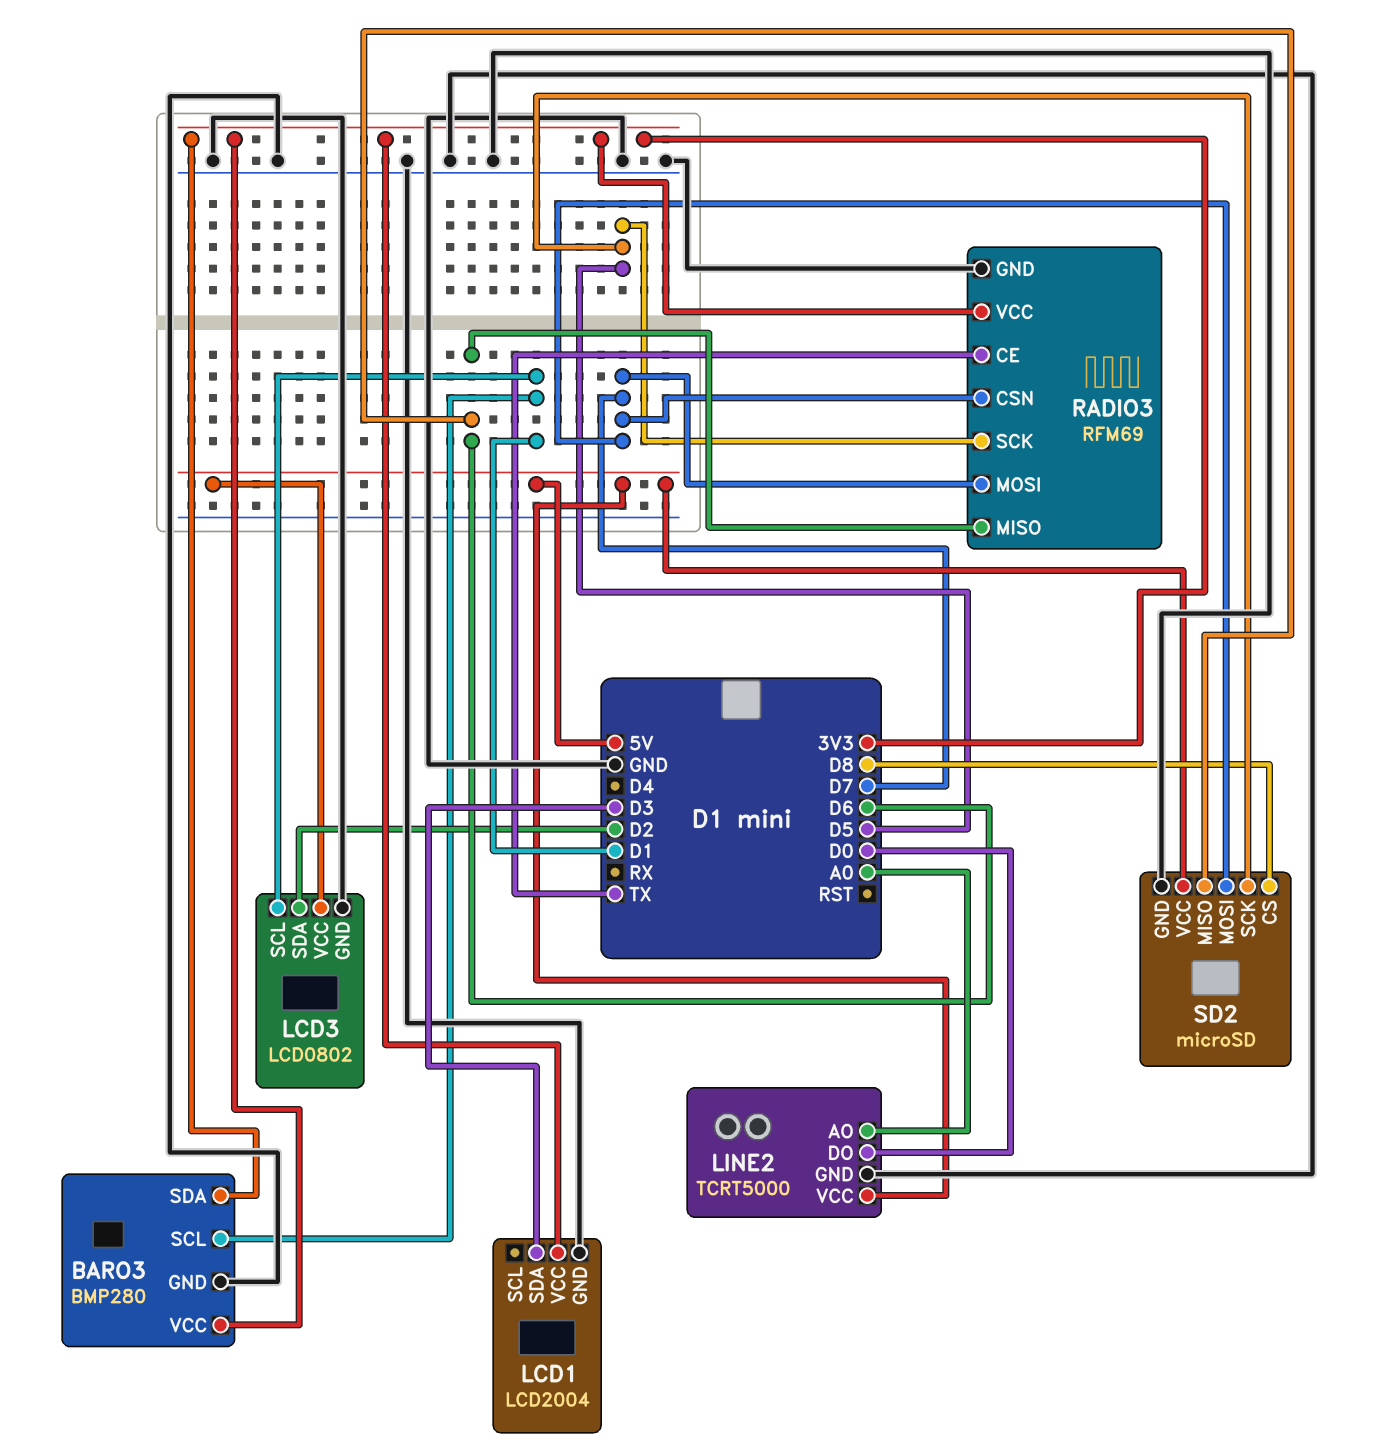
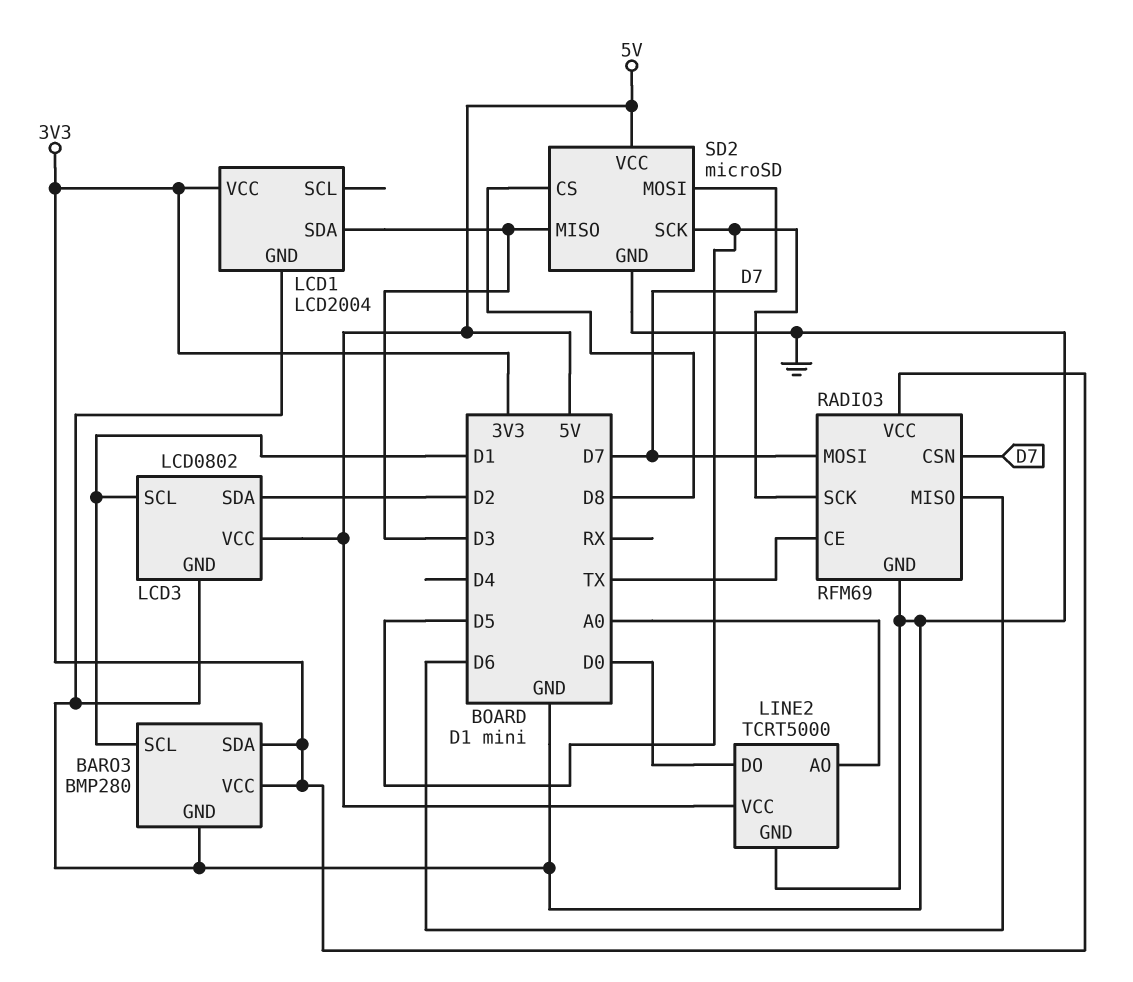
SD2 pin MISO: D6 -> D3

